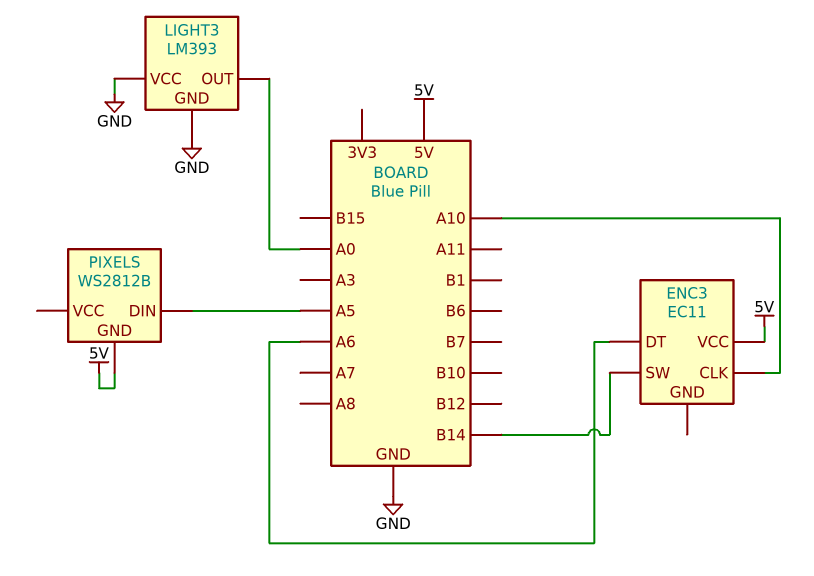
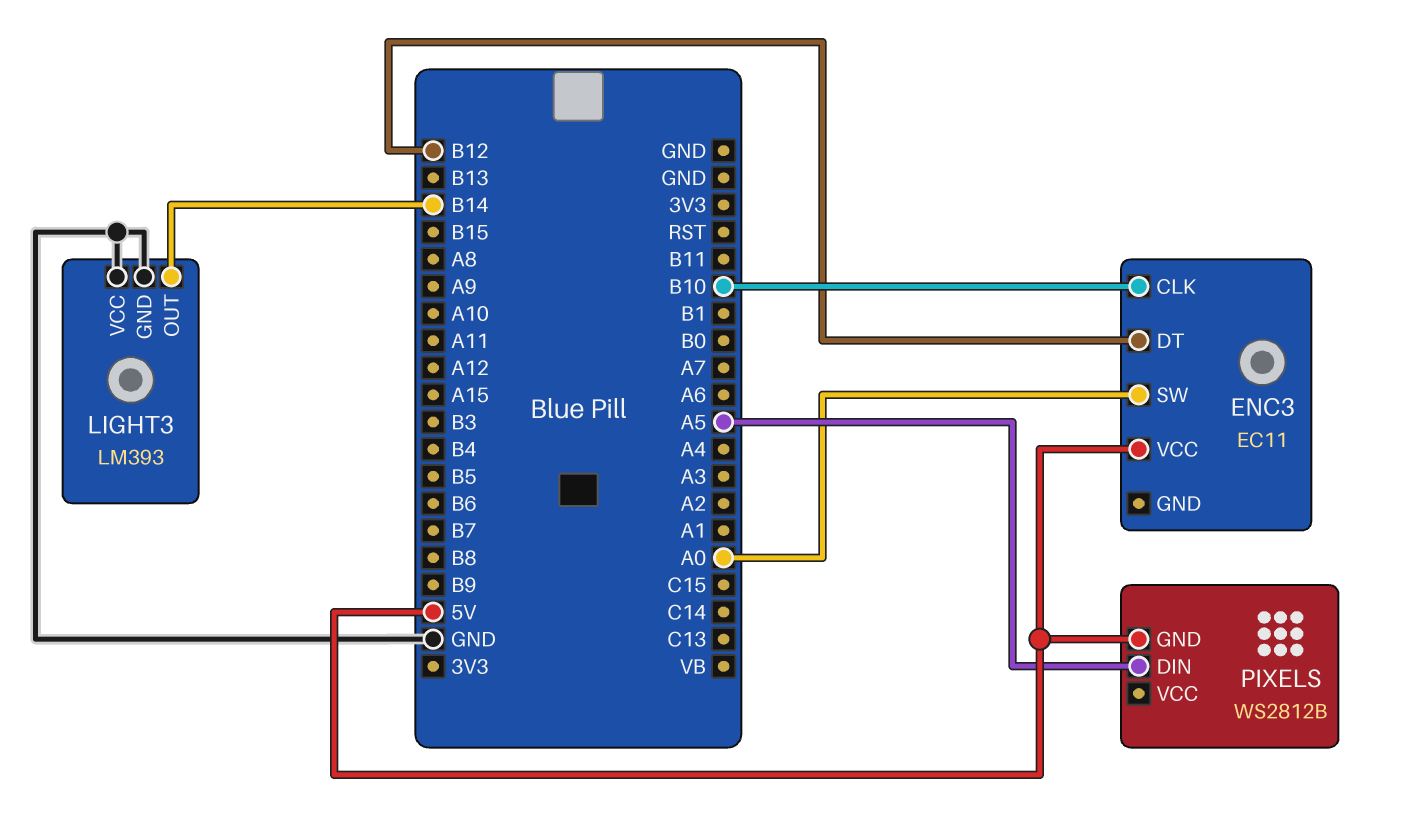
ENC3 pin CLK: A10 -> B10
ENC3 pin DT: A6 -> B12
ENC3 pin SW: B14 -> A0
LIGHT3 pin OUT: A0 -> B14

